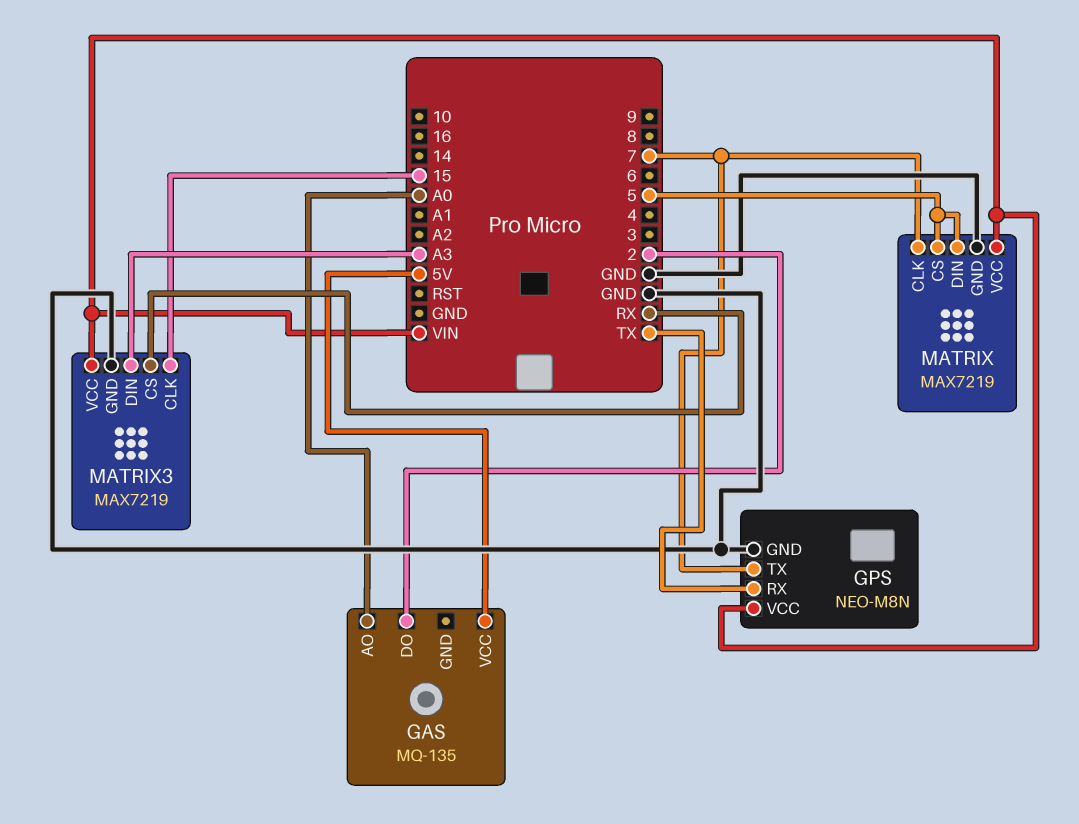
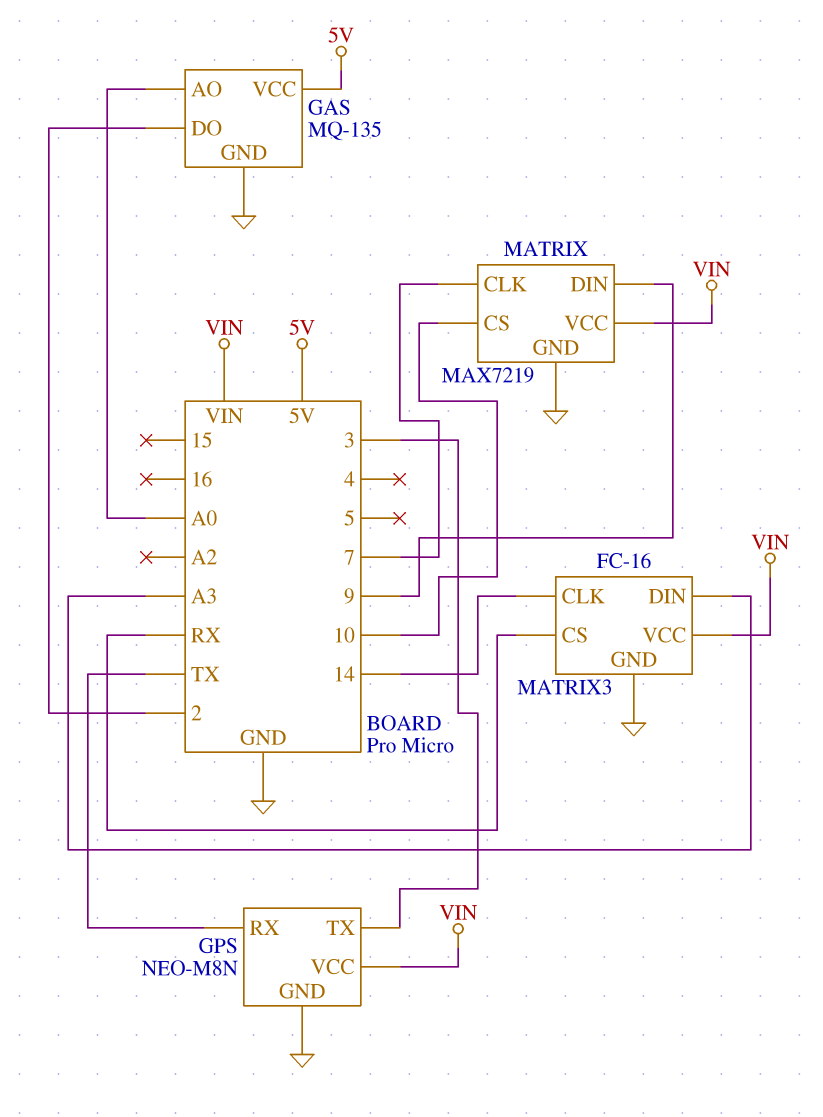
GAS pin GND: none -> GND
GPS pin TX: 7 -> 3
MATRIX pin CS: 5 -> 10
MATRIX pin DIN: 5 -> 9
MATRIX3: MAX7219 -> FC-16
MATRIX3 pin CLK: 15 -> 14

